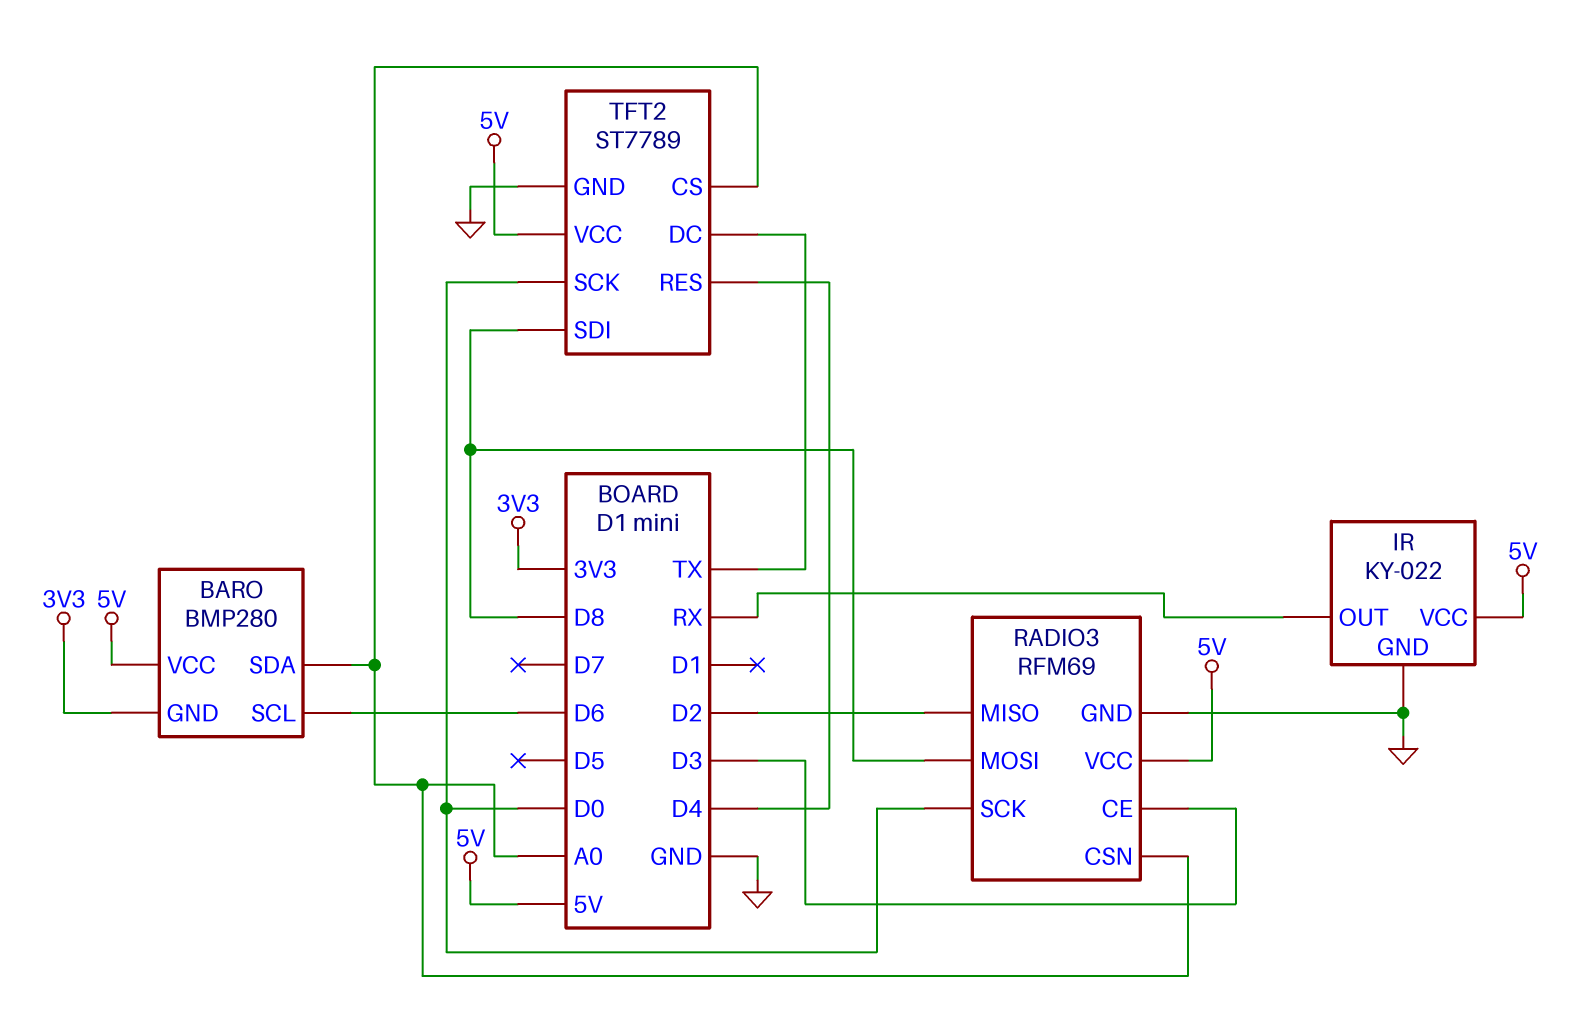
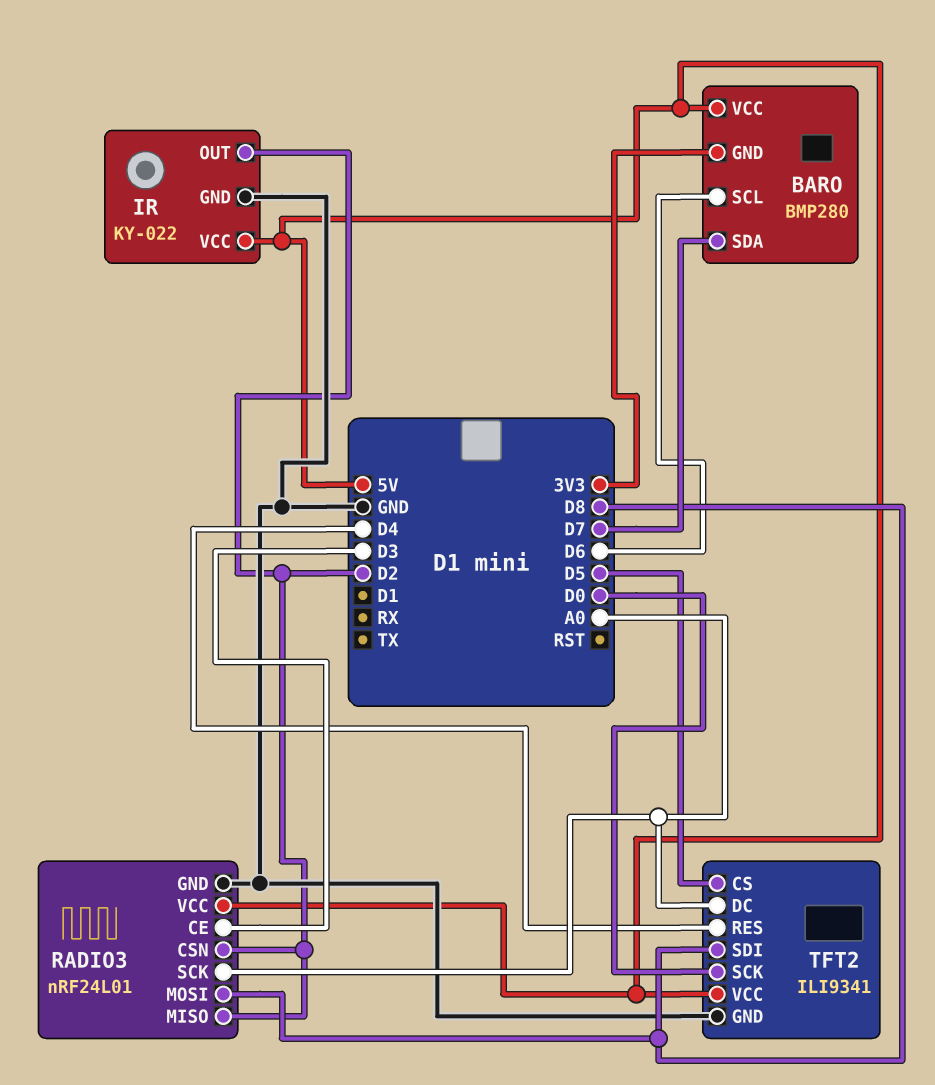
BARO pin SDA: A0 -> D7
IR pin OUT: RX -> D2
RADIO3: RFM69 -> nRF24L01
RADIO3 pin CSN: A0 -> D2
RADIO3 pin SCK: D0 -> A0
TFT2: ST7789 -> ILI9341
TFT2 pin CS: A0 -> D5
TFT2 pin DC: TX -> A0

